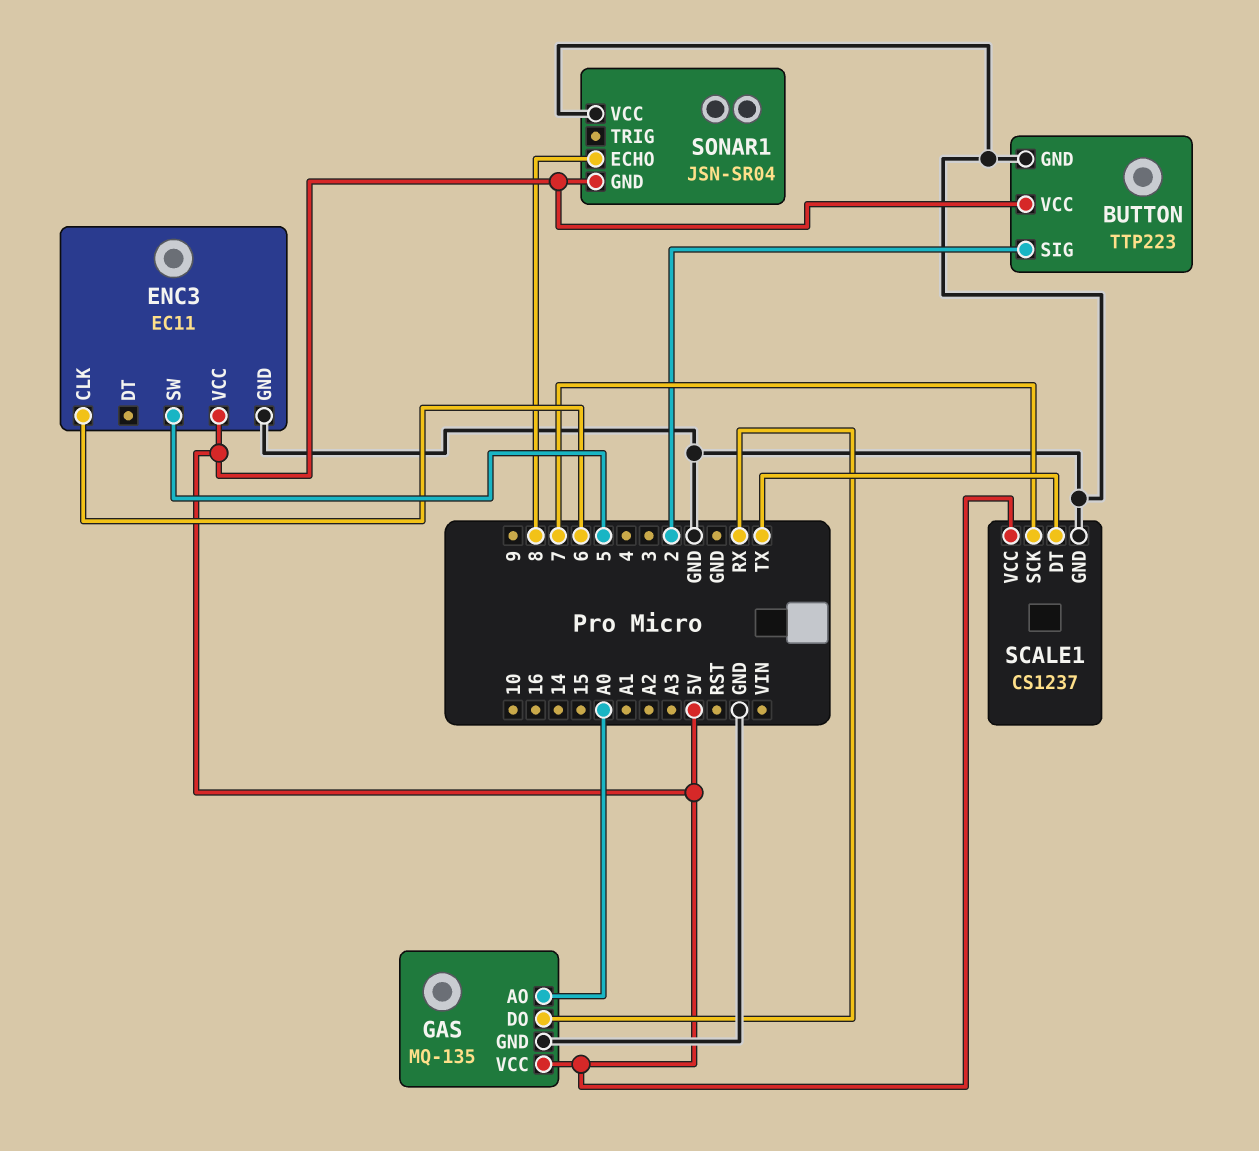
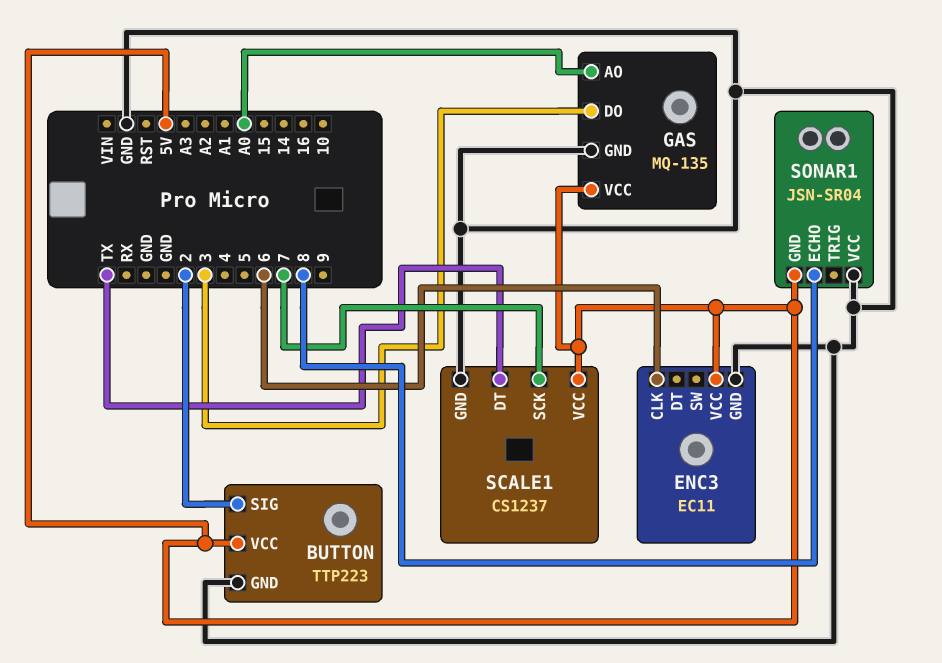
ENC3 pin SW: 5 -> none
GAS pin DO: RX -> 3

